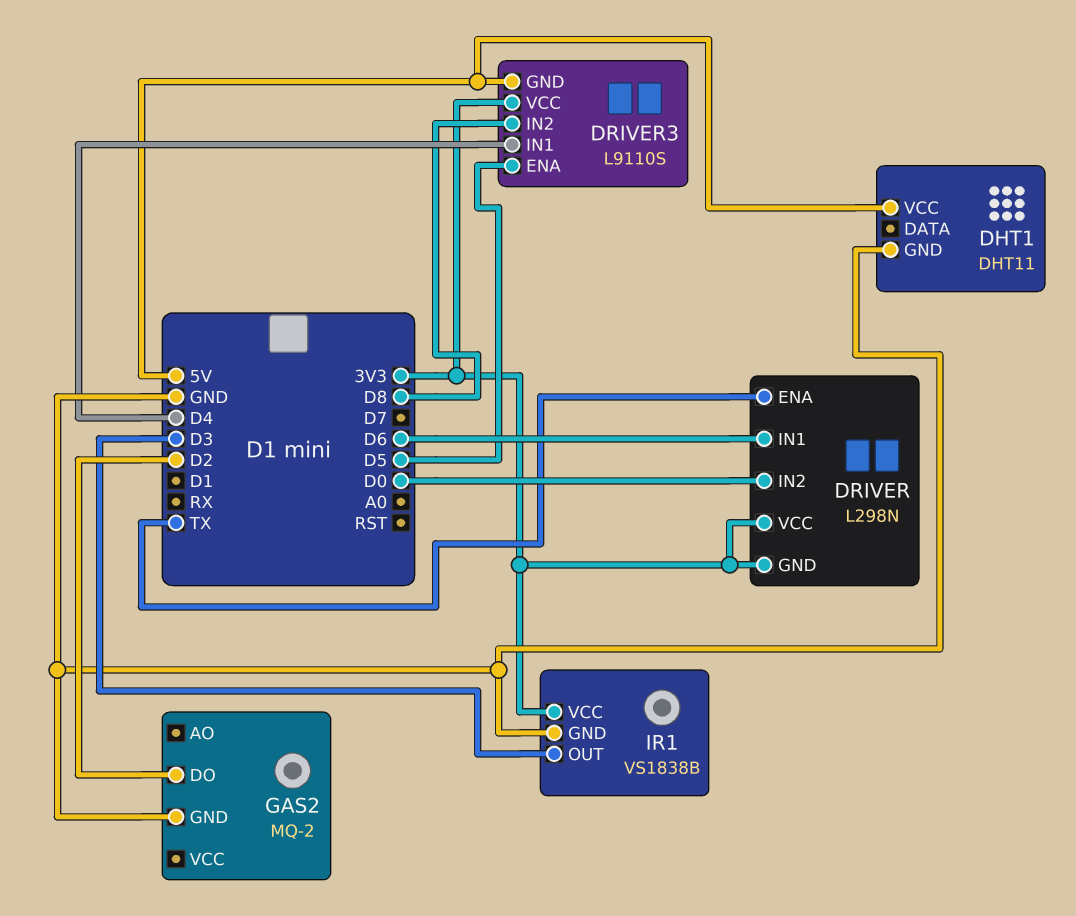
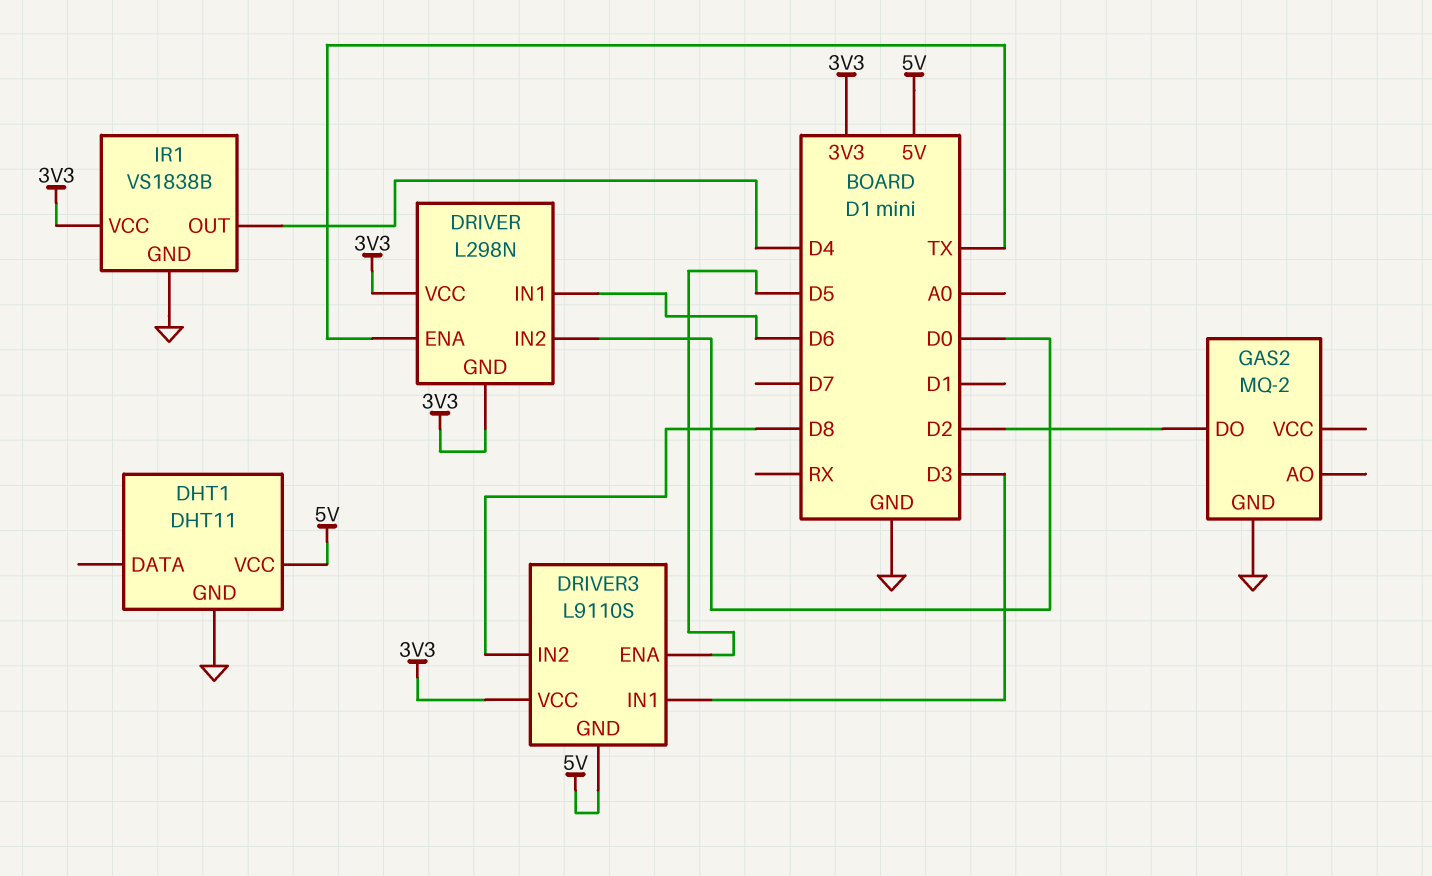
DRIVER3 pin IN1: D4 -> D3
IR1 pin OUT: D3 -> D4

